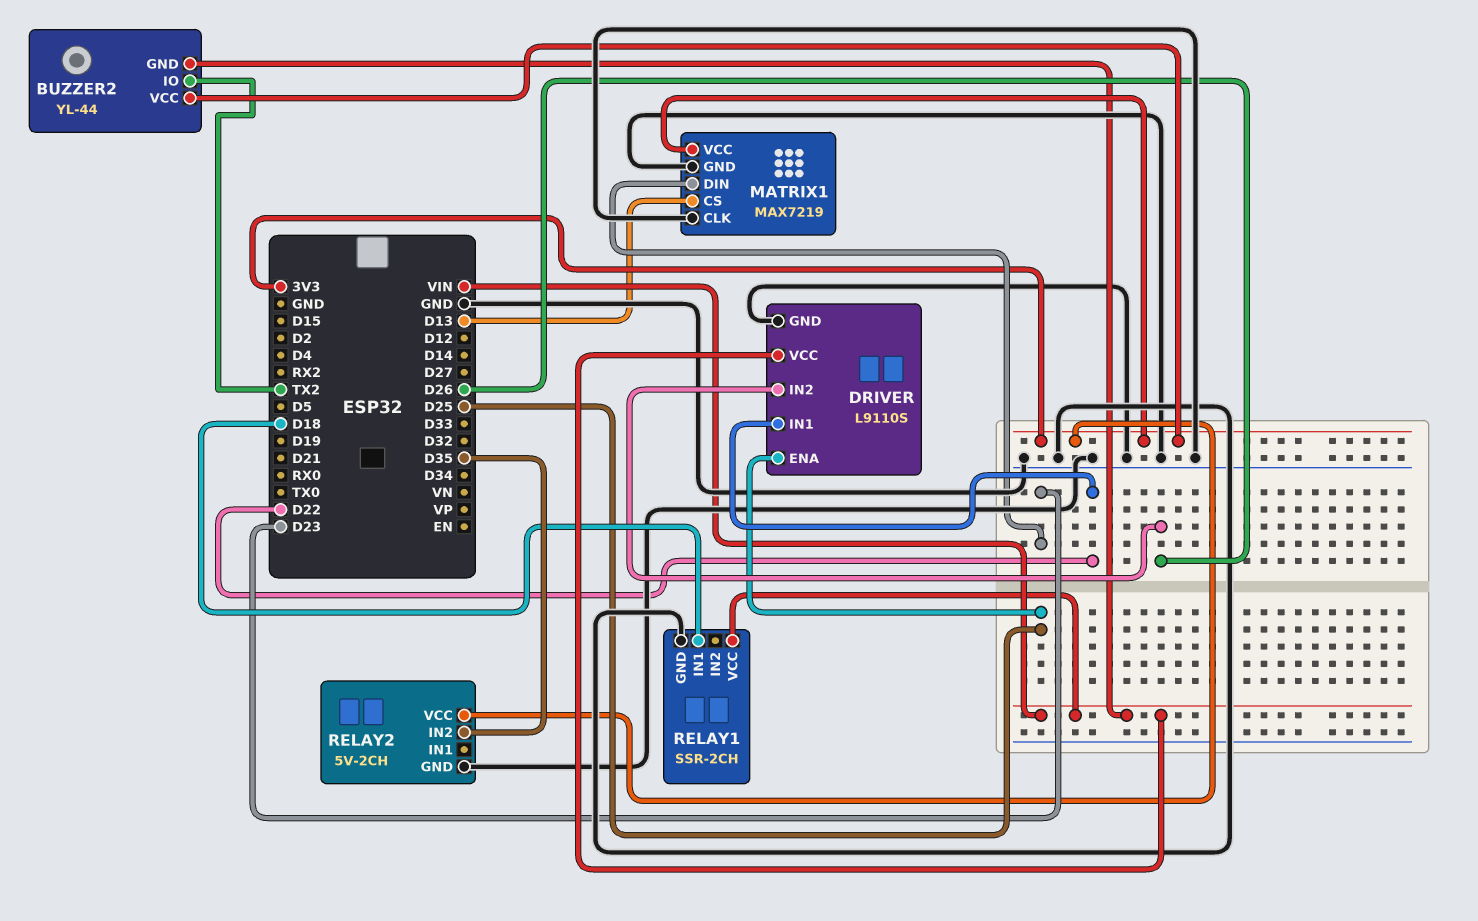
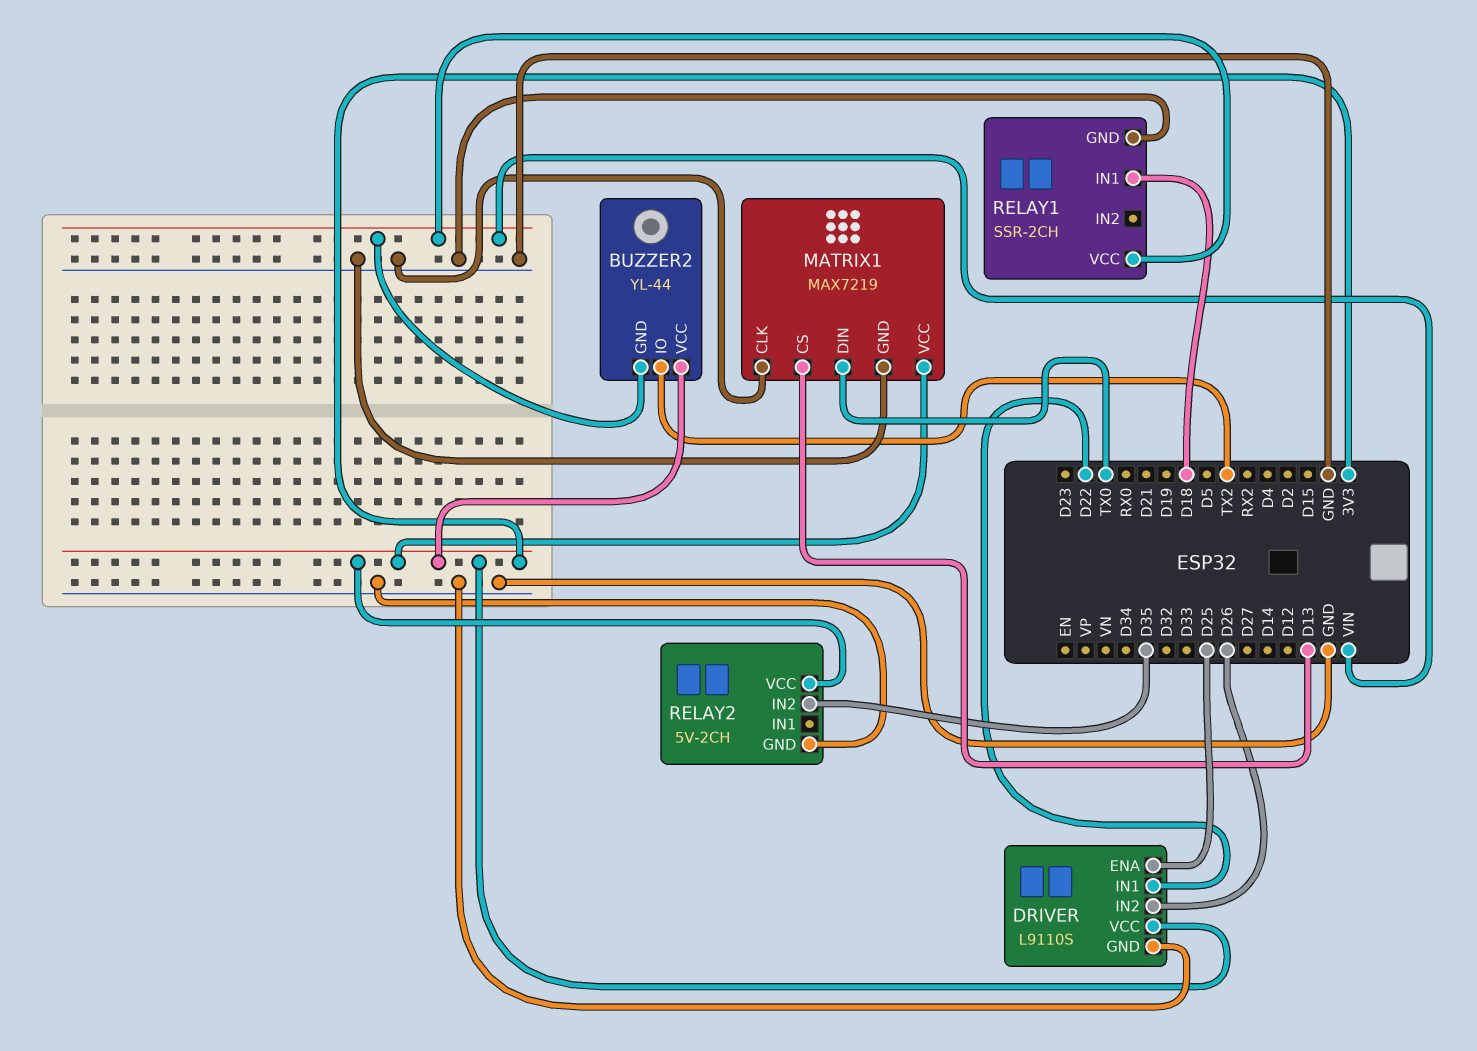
DRIVER pin VCC: VIN -> 3V3
MATRIX1 pin DIN: D23 -> TX0

